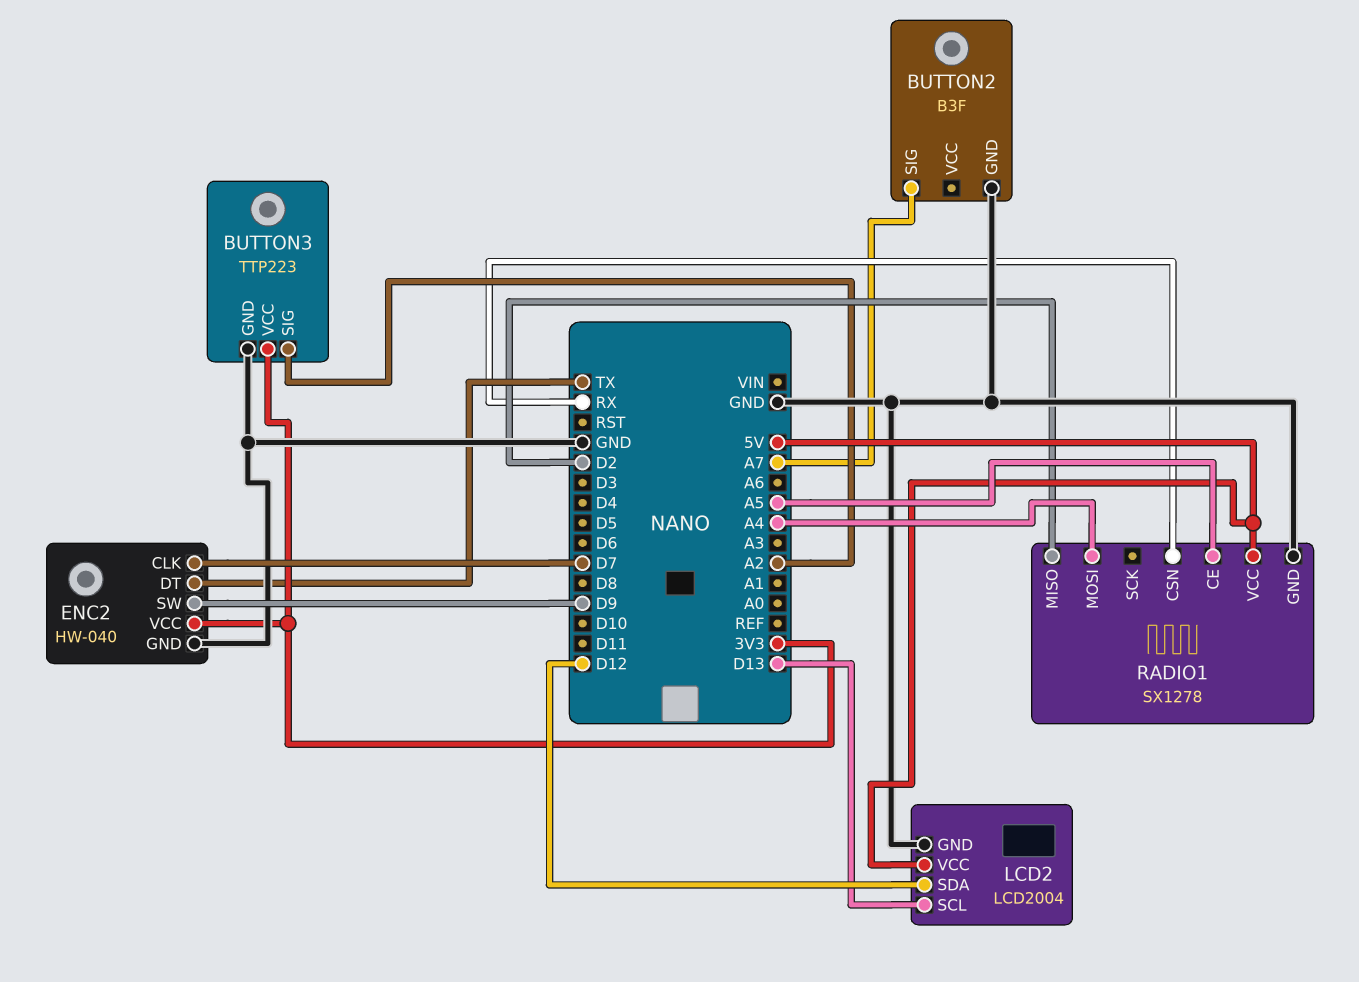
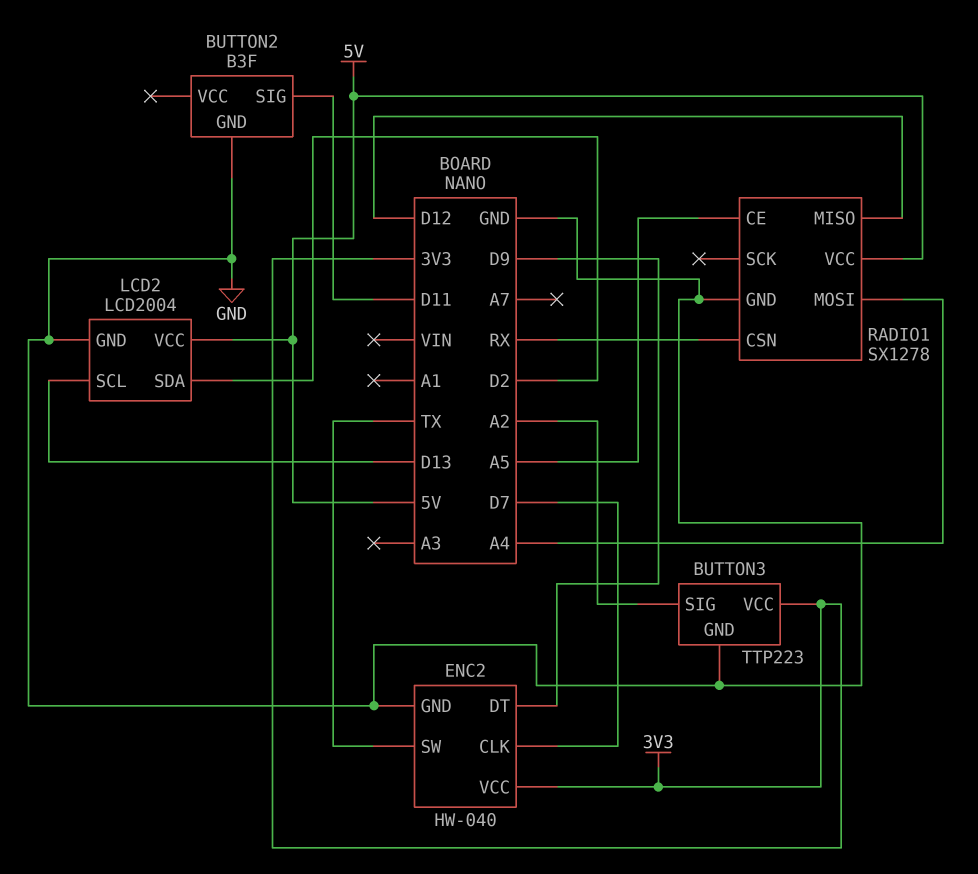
BUTTON2 pin SIG: A7 -> D11
ENC2 pin DT: TX -> D9
ENC2 pin SW: D9 -> TX
LCD2 pin SDA: D12 -> D2
RADIO1 pin MISO: D2 -> D12

